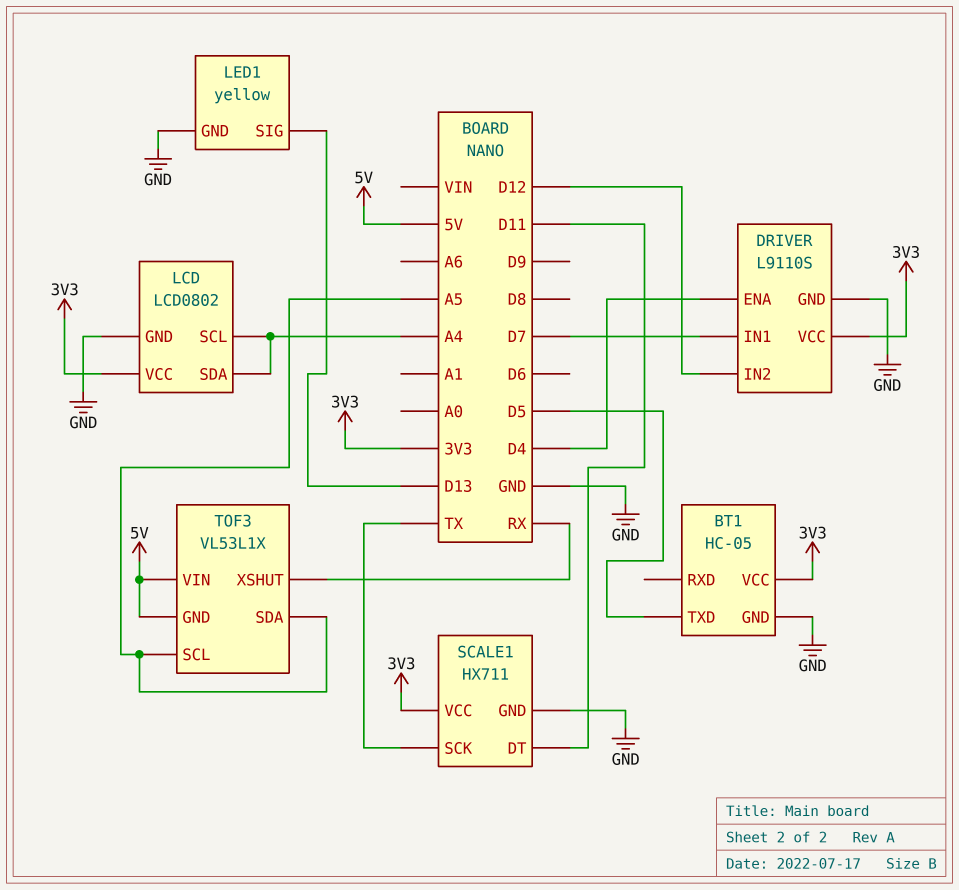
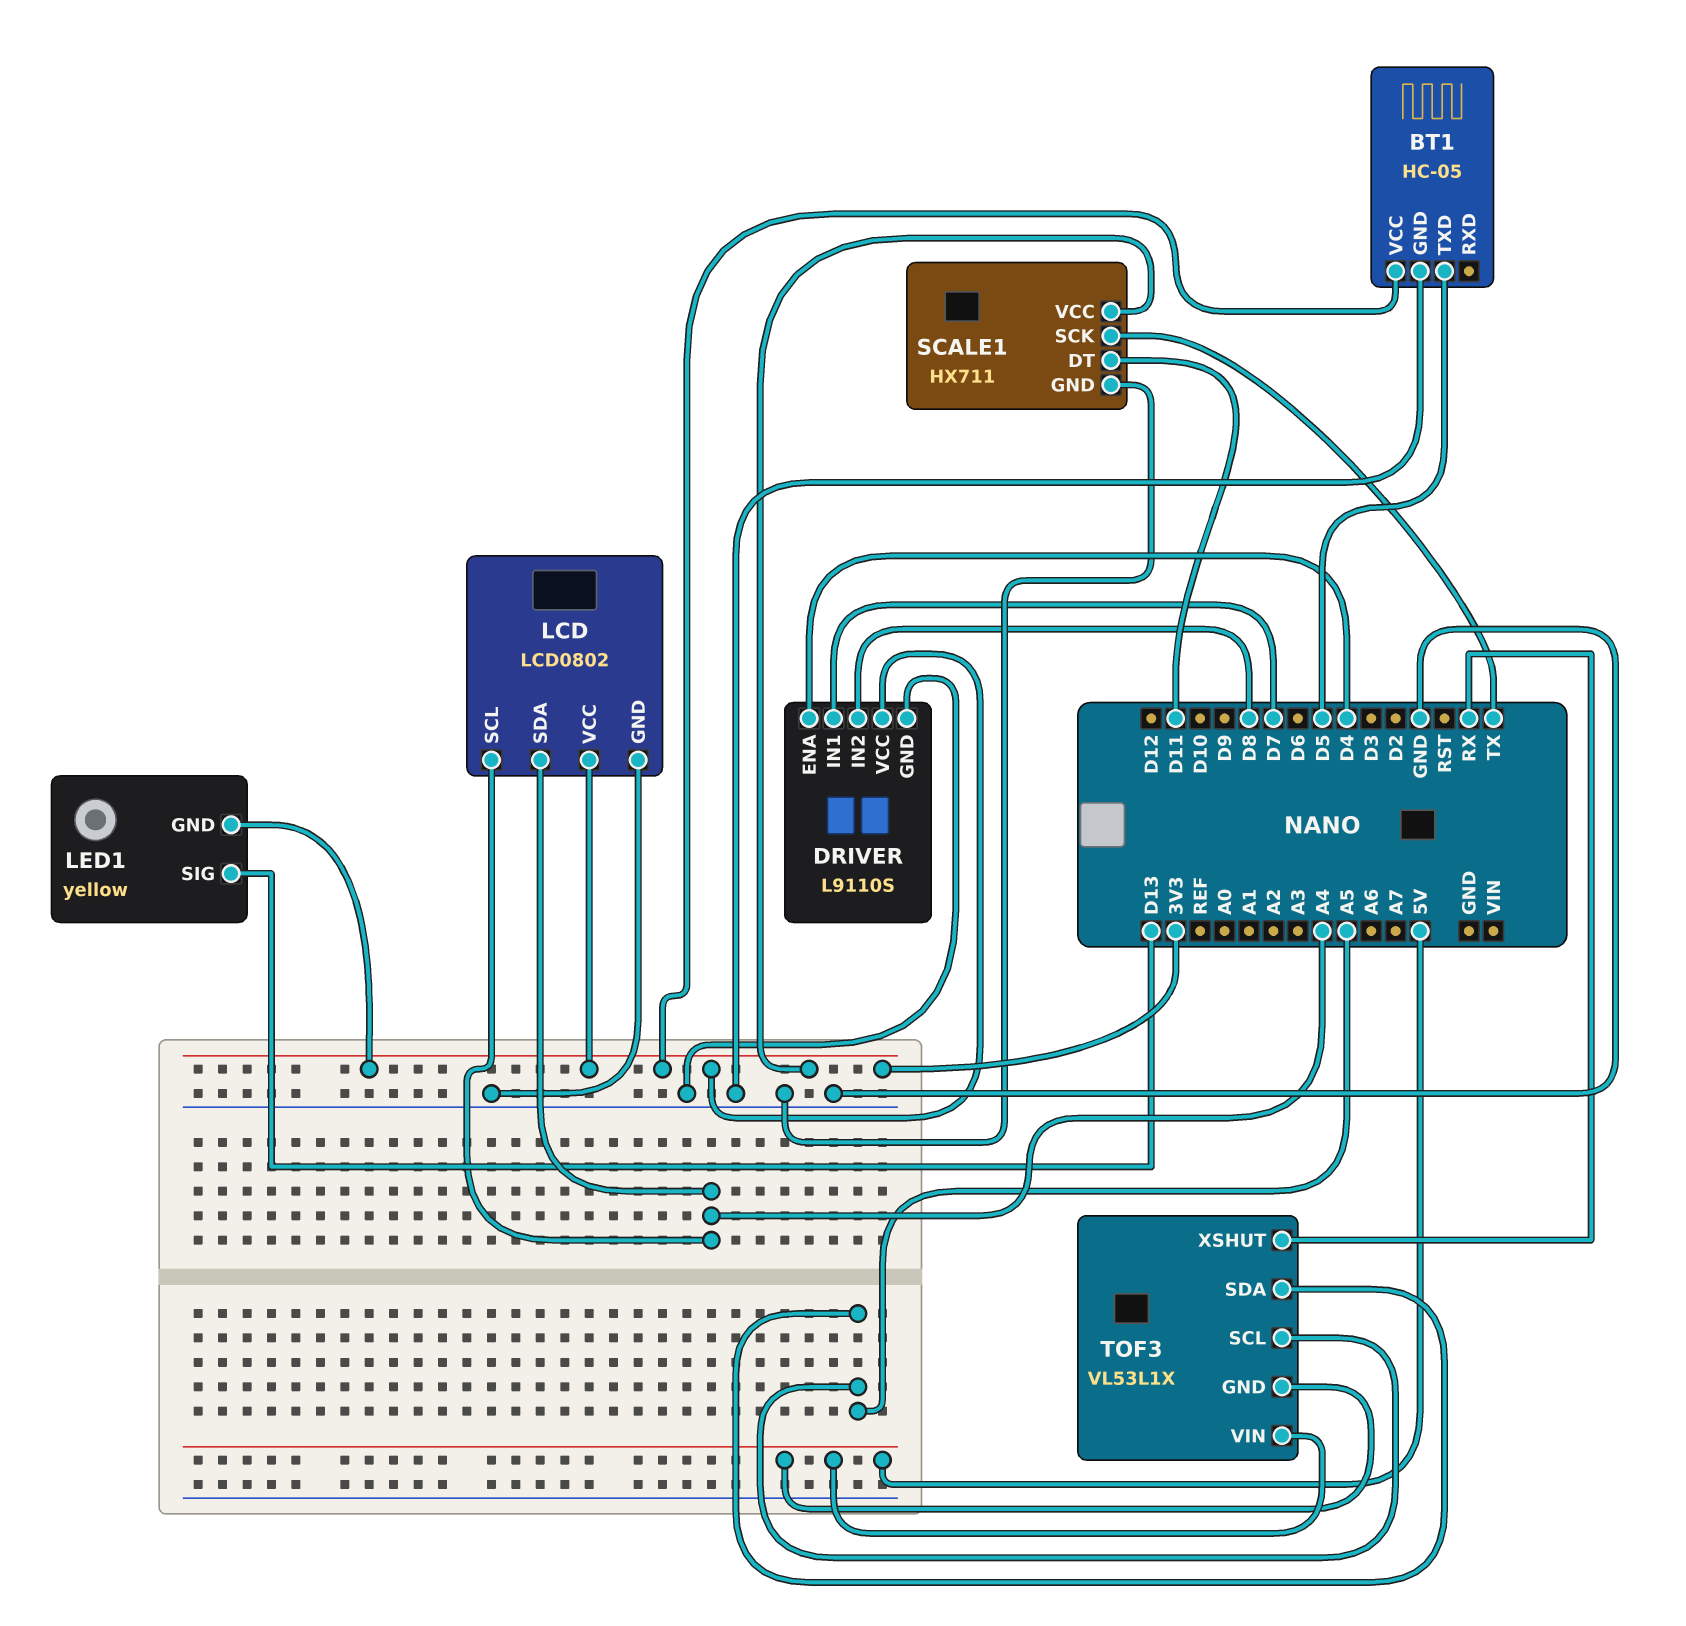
DRIVER pin IN2: D12 -> D8
LED1 pin GND: GND -> 3V3

